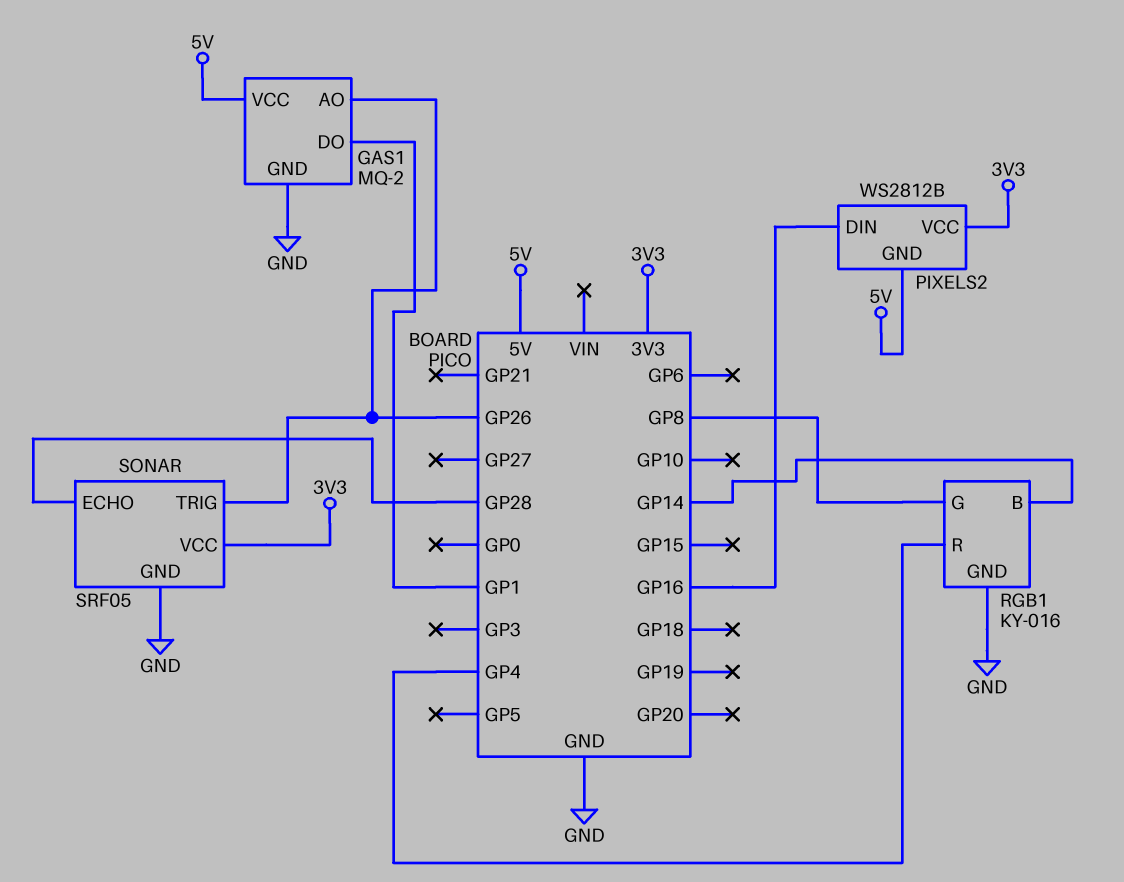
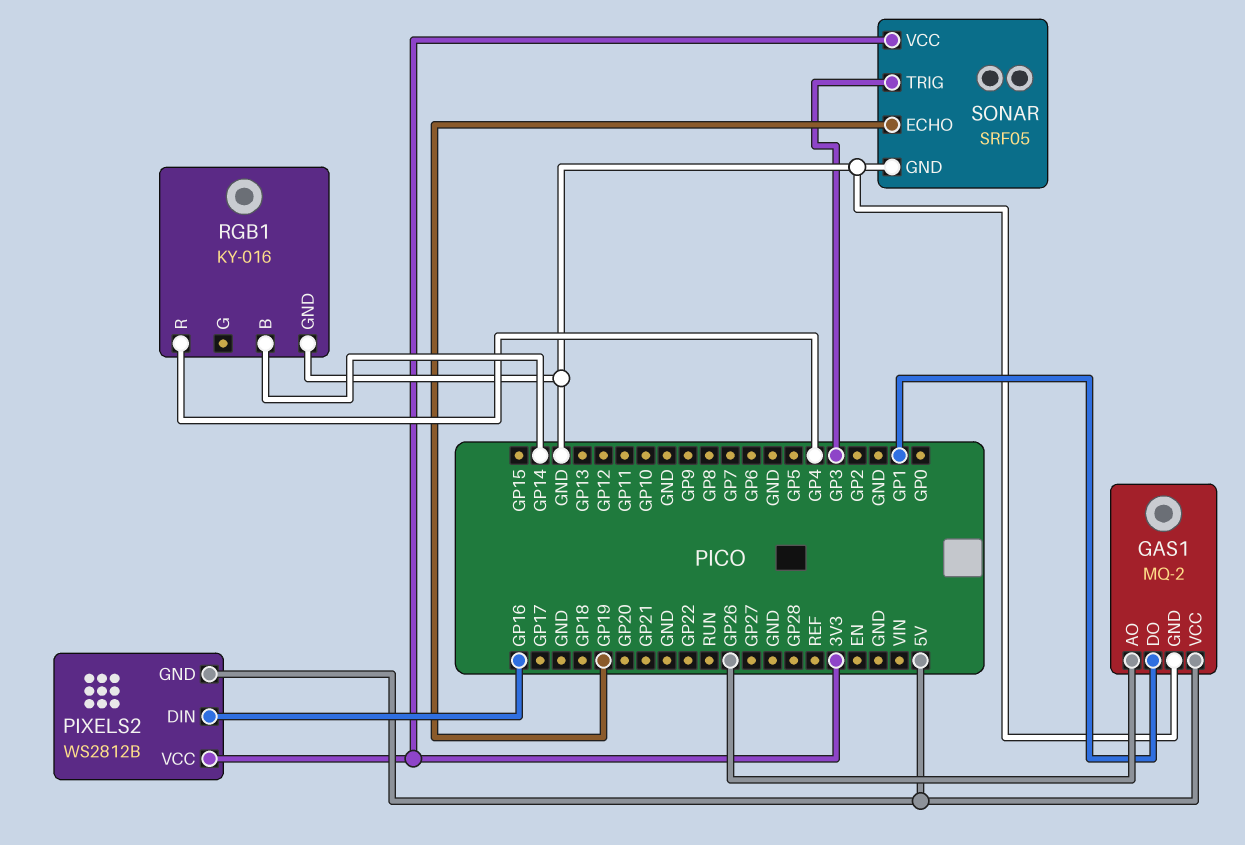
RGB1 pin G: GP8 -> none
SONAR pin ECHO: GP28 -> GP19
SONAR pin TRIG: GP26 -> GP3

